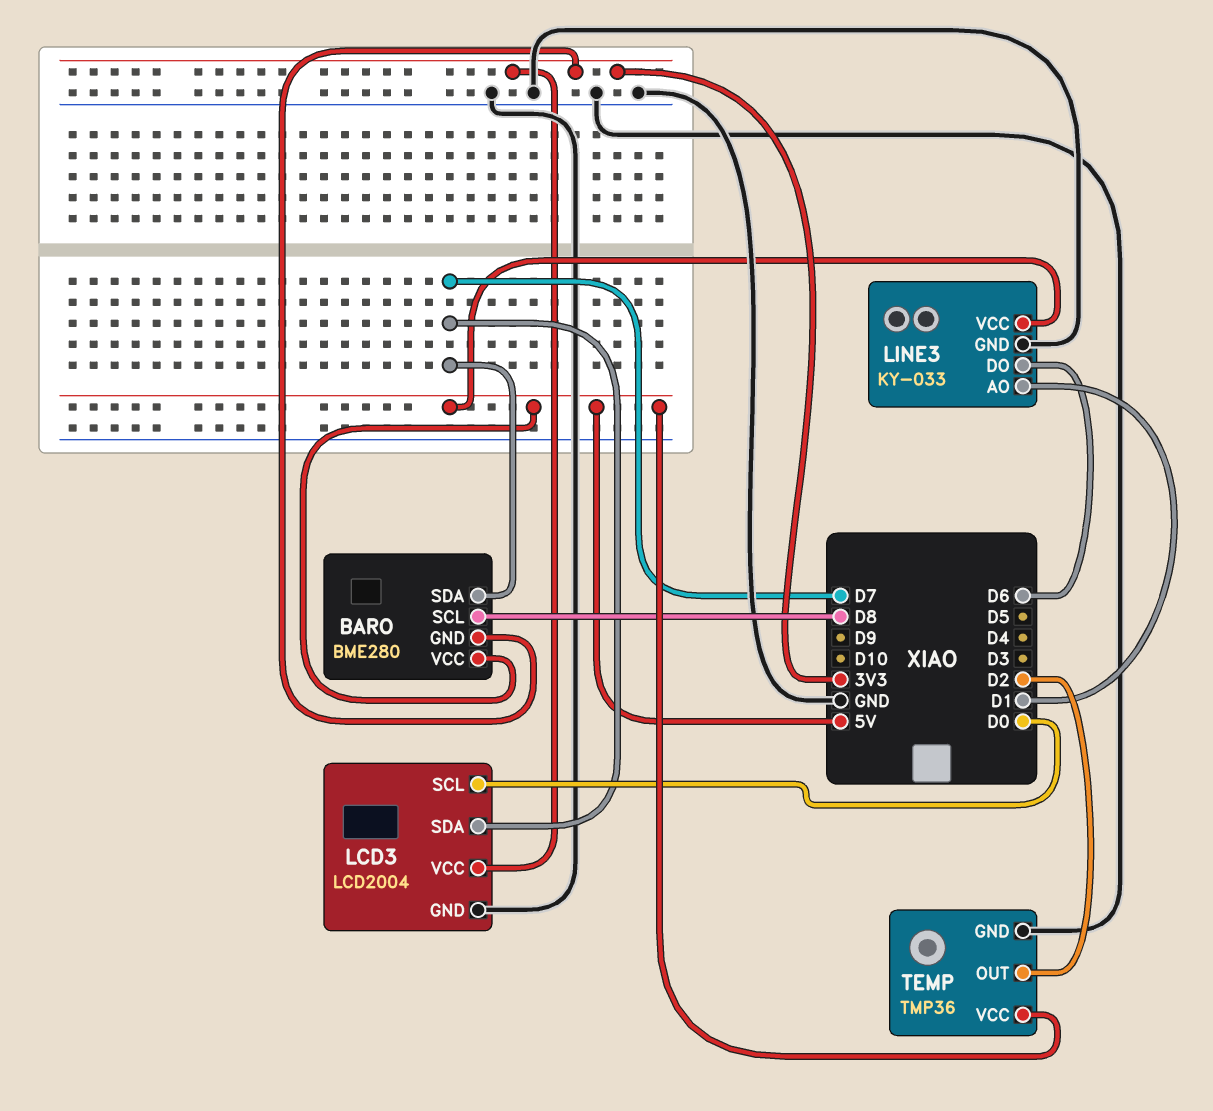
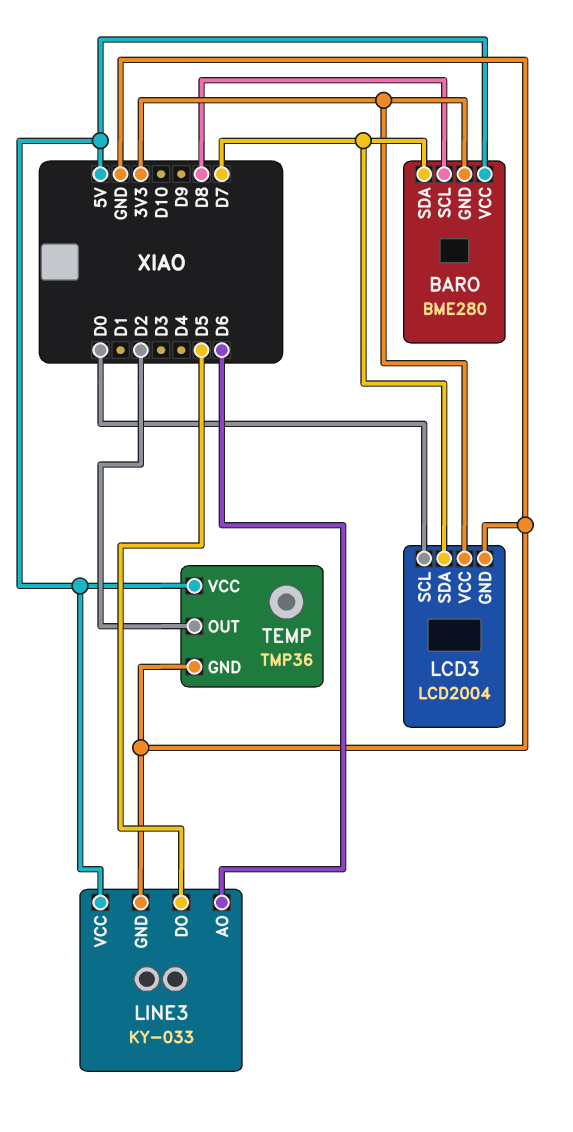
LINE3 pin AO: D1 -> D6
LINE3 pin DO: D6 -> D5

